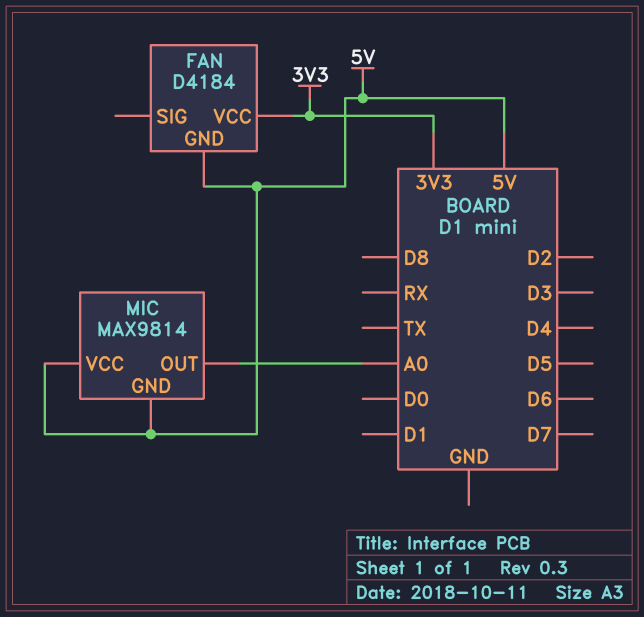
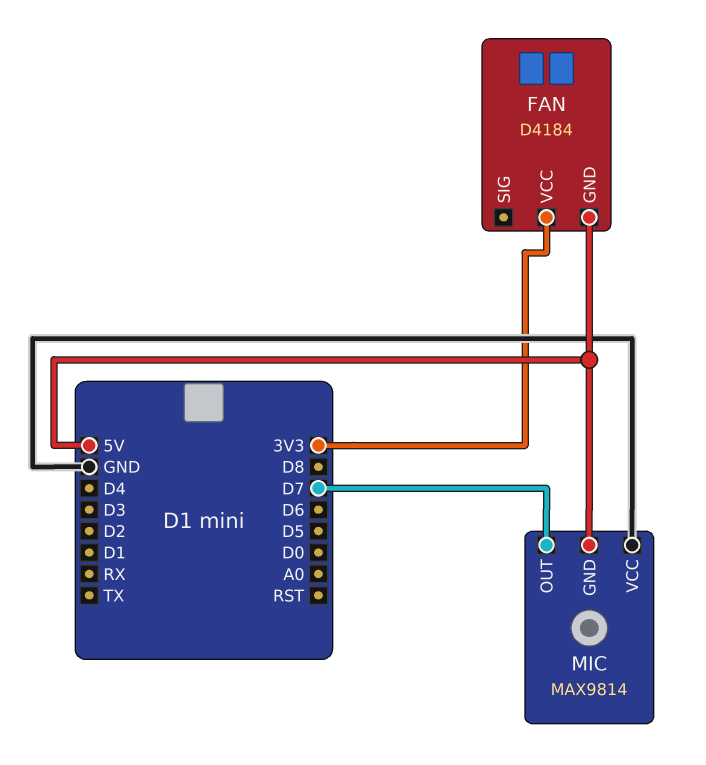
MIC pin OUT: A0 -> D7
MIC pin VCC: 5V -> GND

